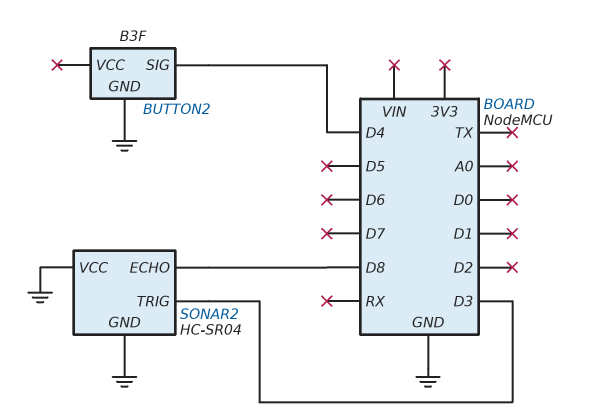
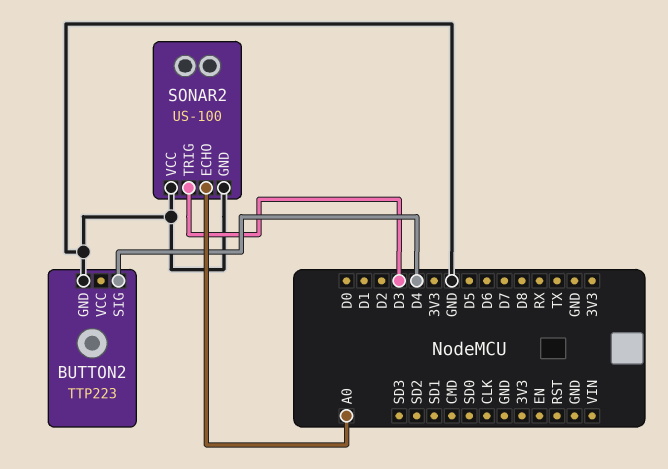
BUTTON2: B3F -> TTP223
SONAR2: HC-SR04 -> US-100
SONAR2 pin ECHO: D8 -> A0

